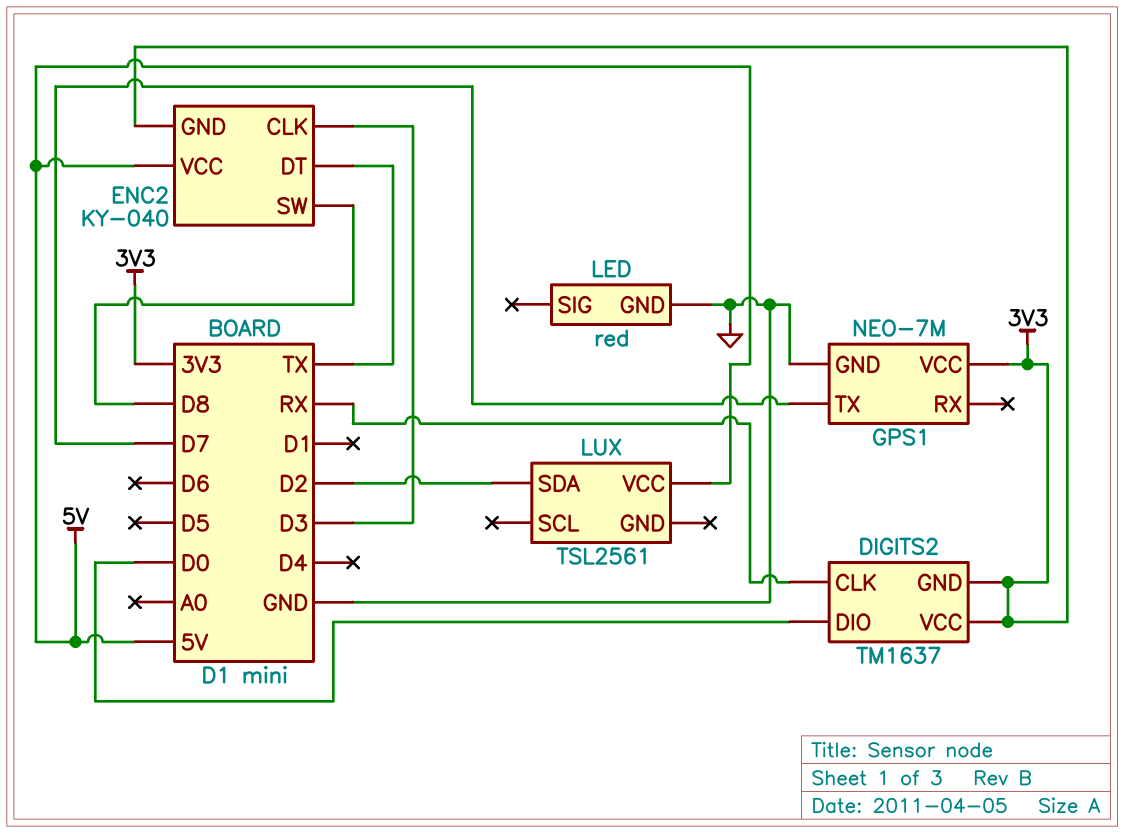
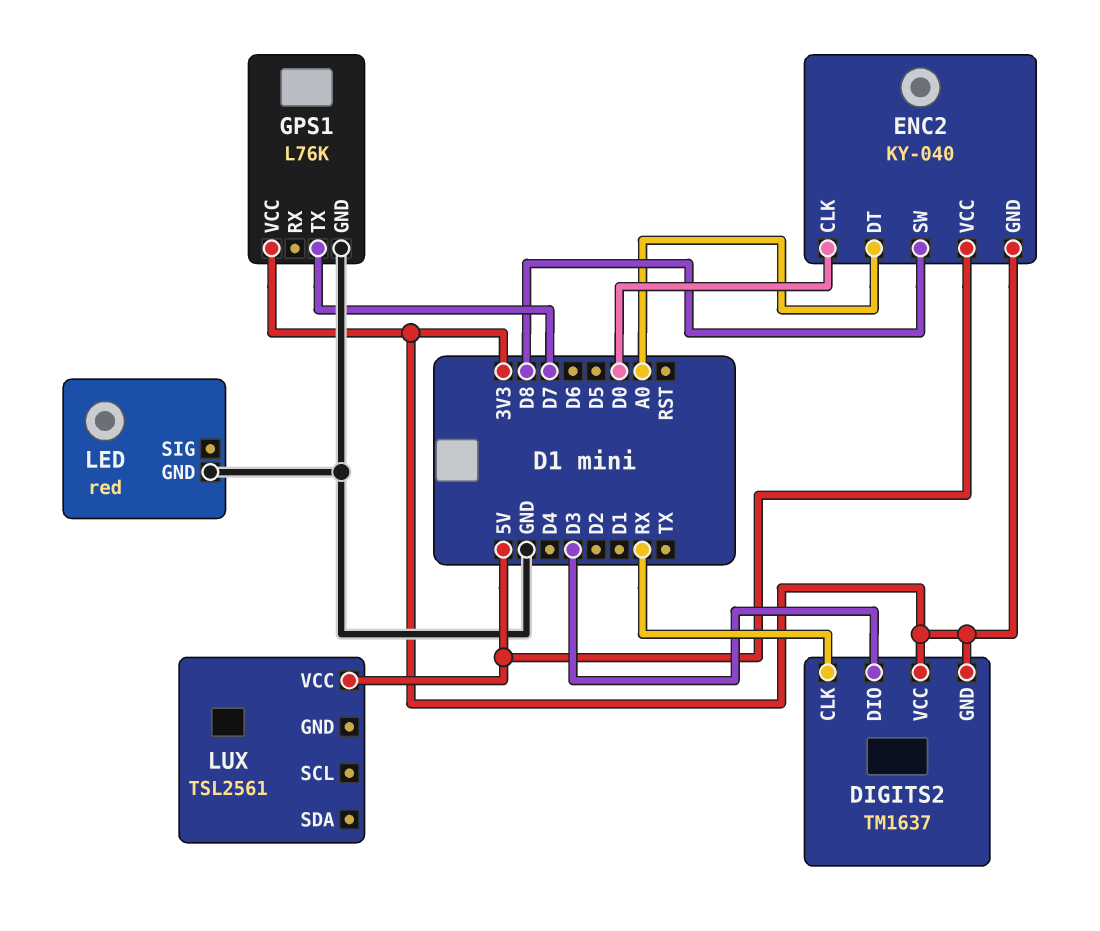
DIGITS2 pin DIO: D0 -> D3
ENC2 pin CLK: D3 -> D0
ENC2 pin DT: TX -> A0
GPS1: NEO-7M -> L76K
LUX pin SDA: D2 -> none

